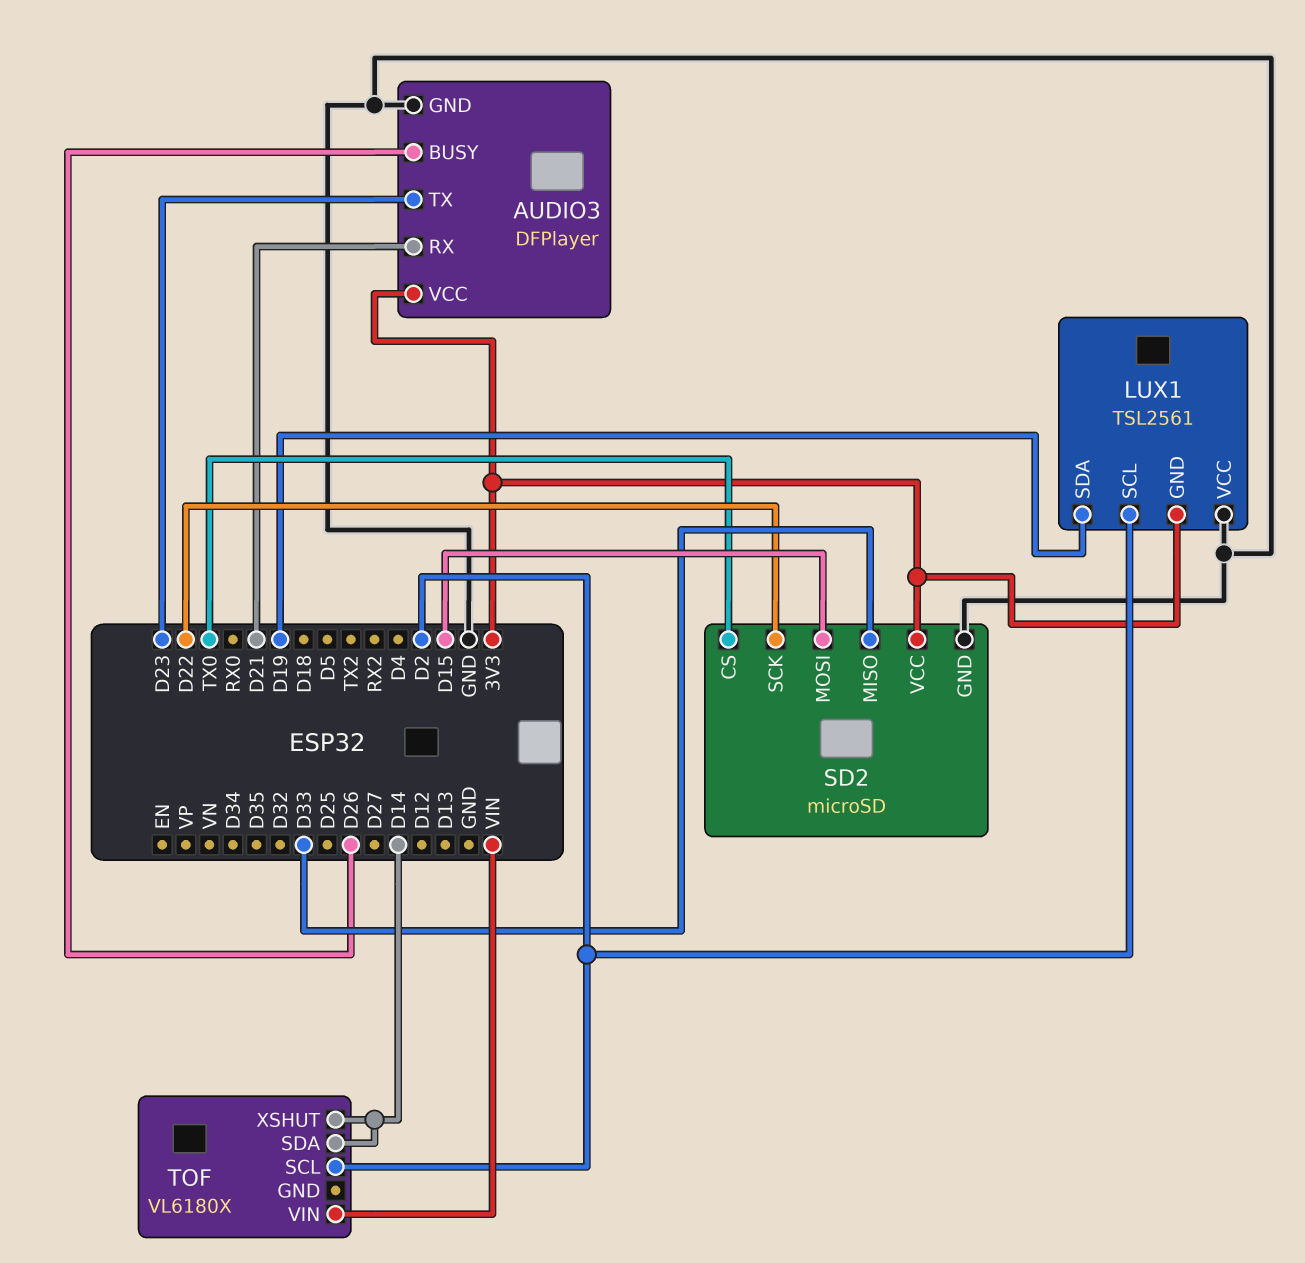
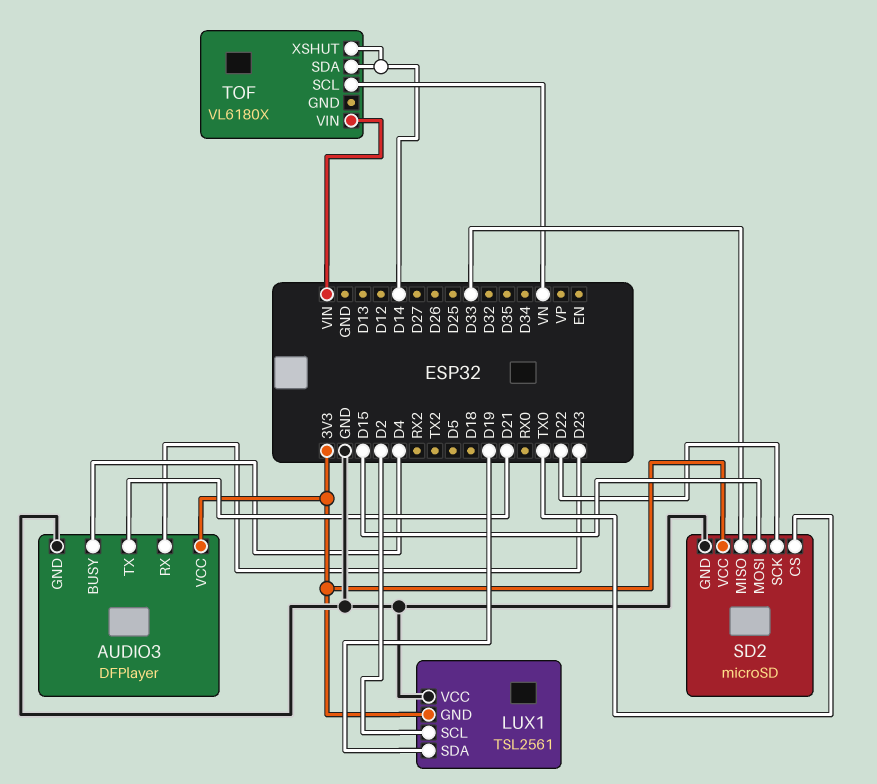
AUDIO3 pin BUSY: D26 -> D4
AUDIO3 pin RX: D21 -> D23
AUDIO3 pin TX: D23 -> D21
TOF pin SCL: D2 -> VN

